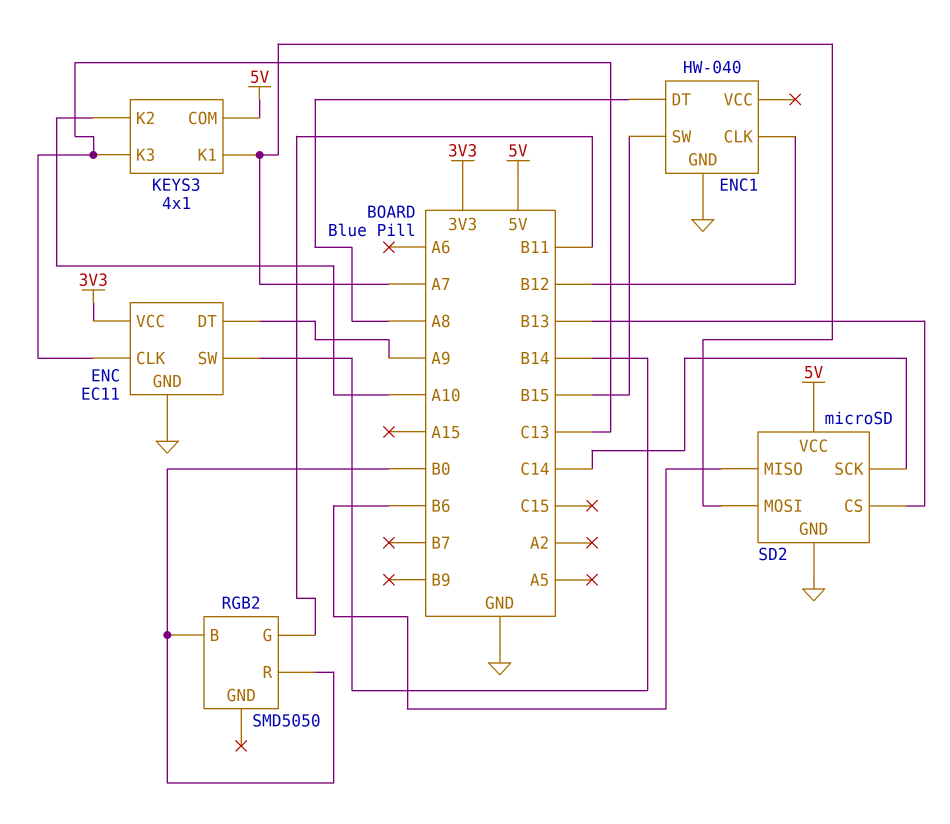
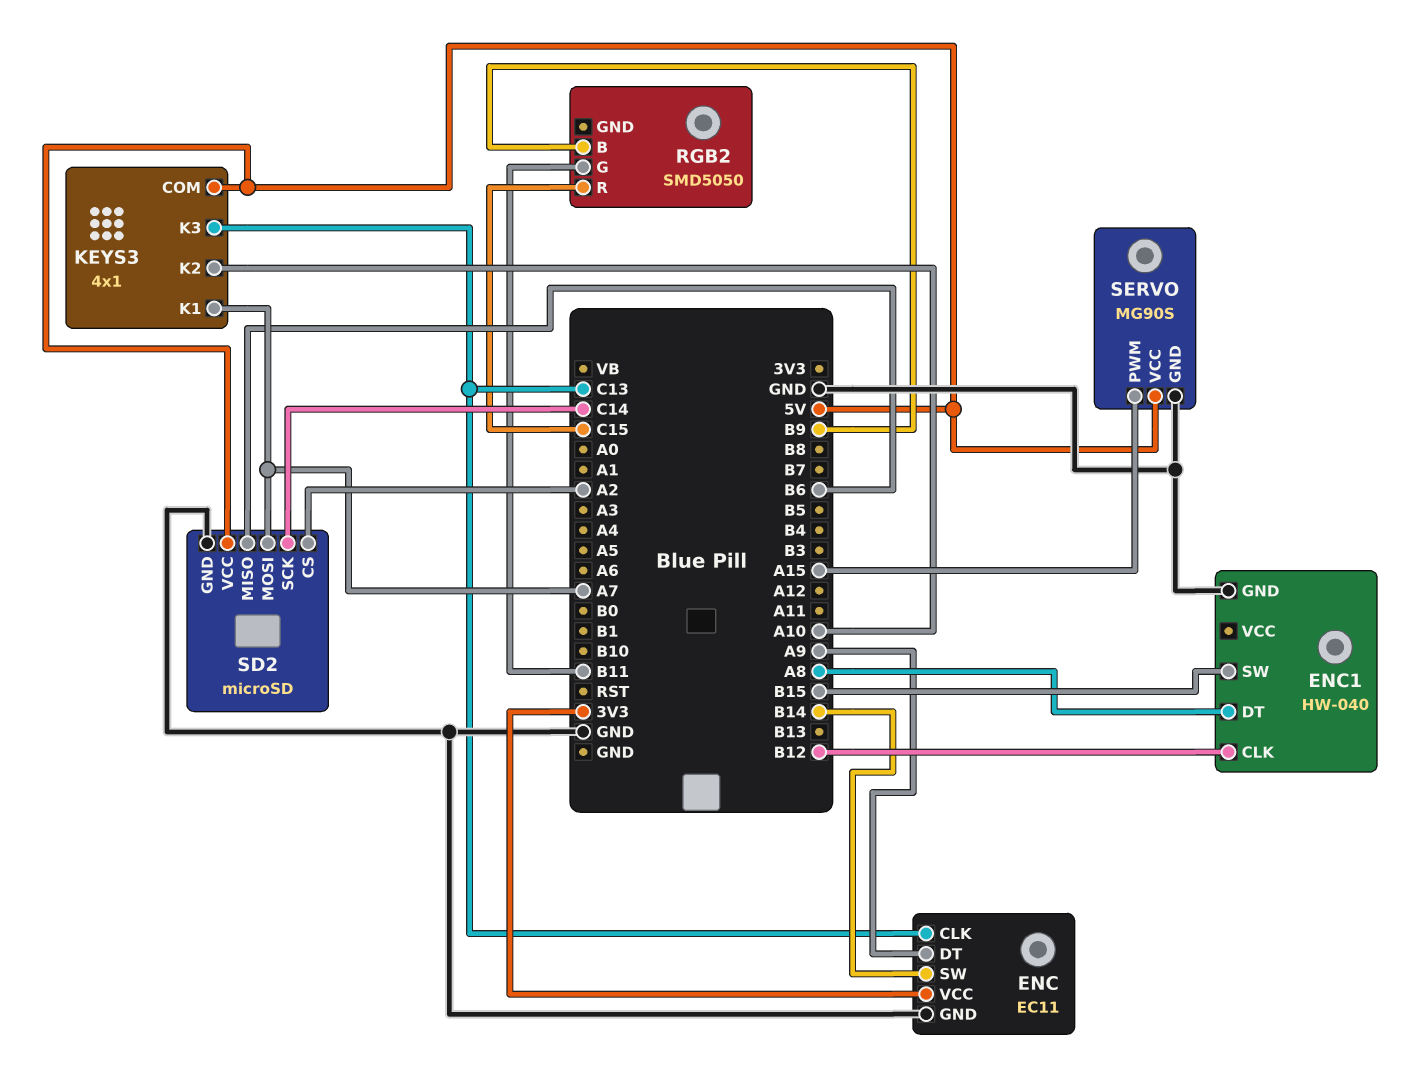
RGB2 pin B: B0 -> B9
RGB2 pin R: B0 -> C15
SD2 pin CS: B13 -> A2
SERVO: none -> MG90S
SERVO pin GND: none -> GND
SERVO pin PWM: none -> A15
SERVO pin VCC: none -> 5V

